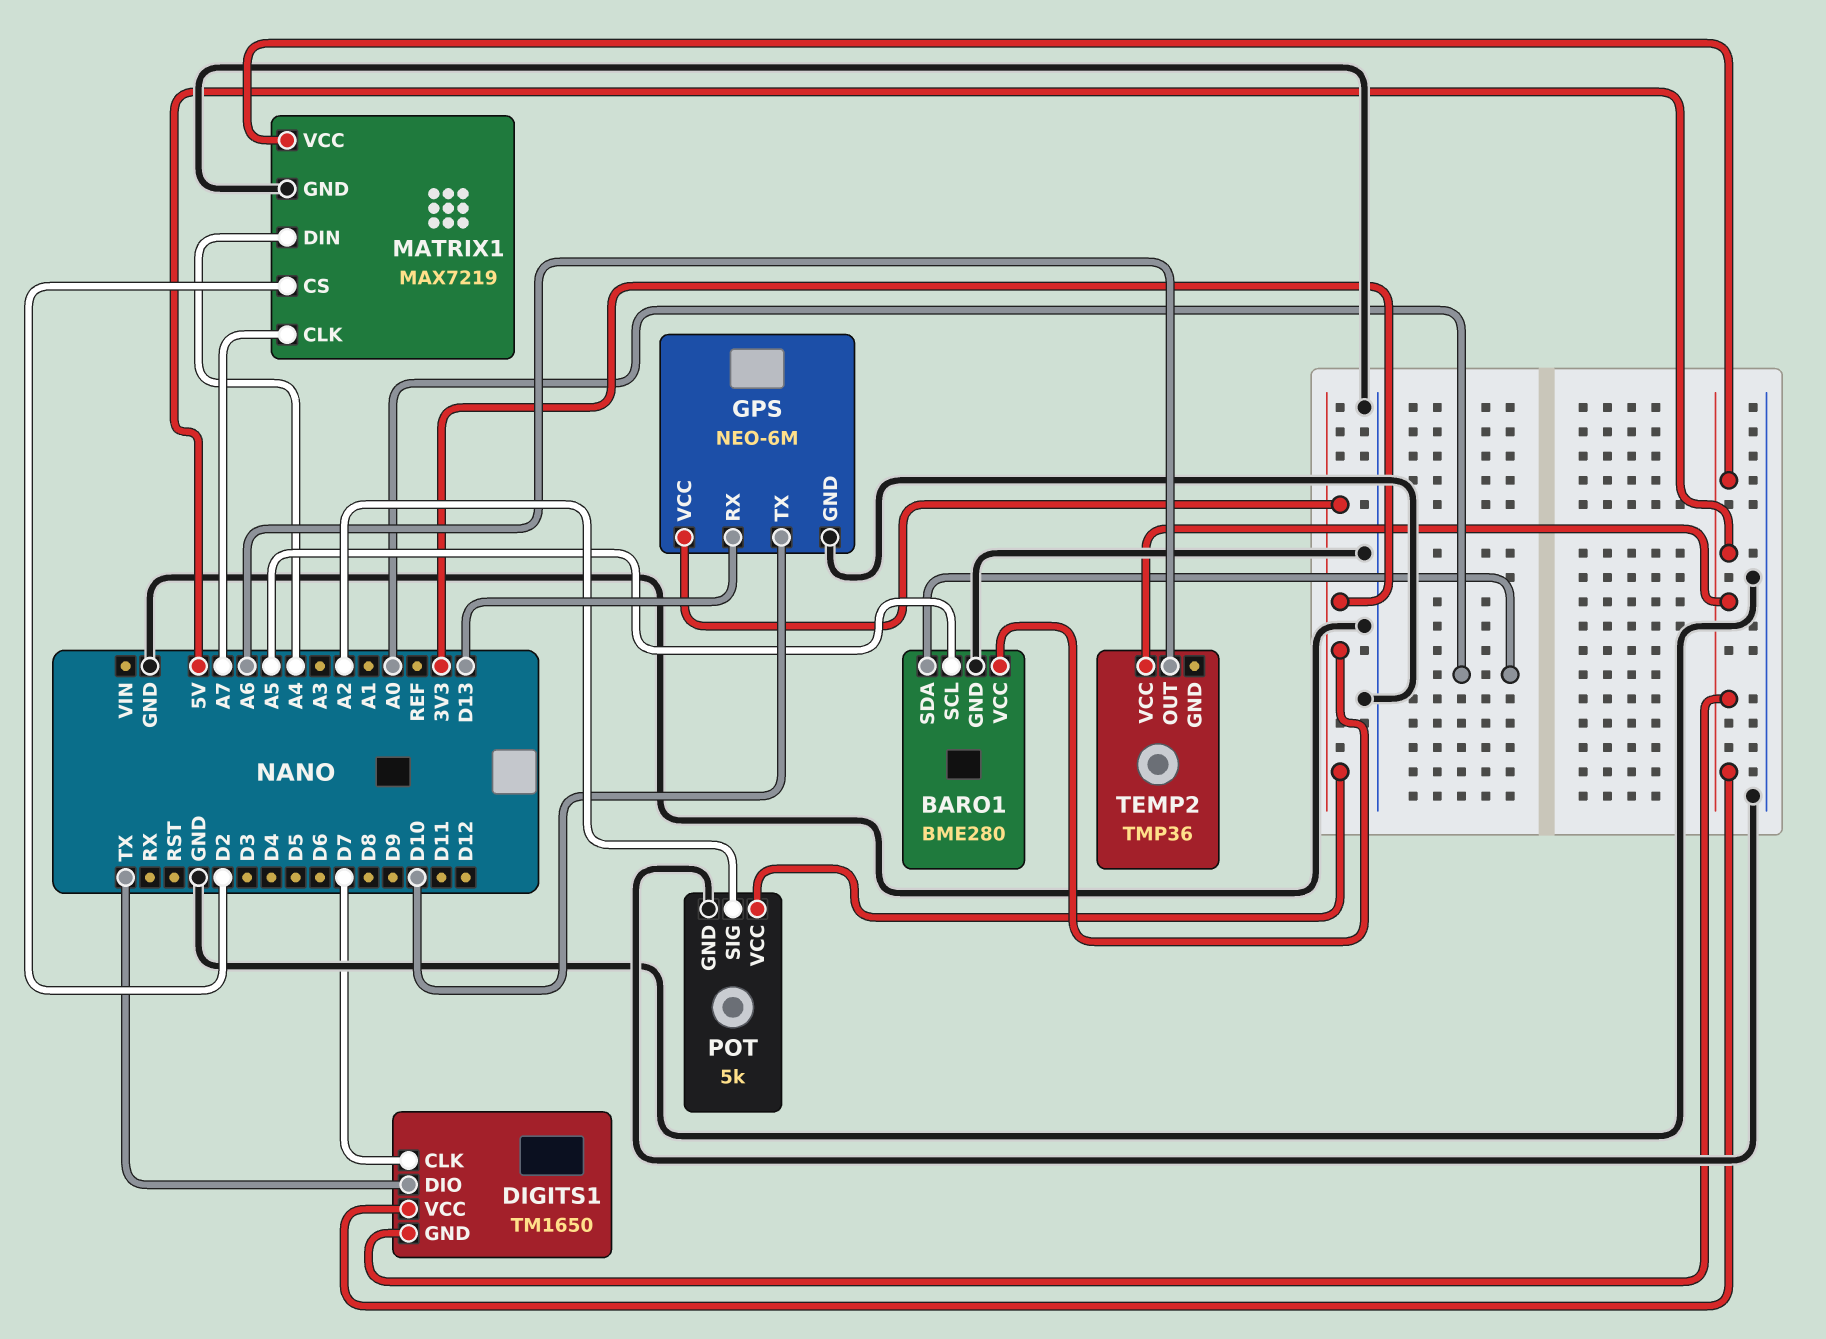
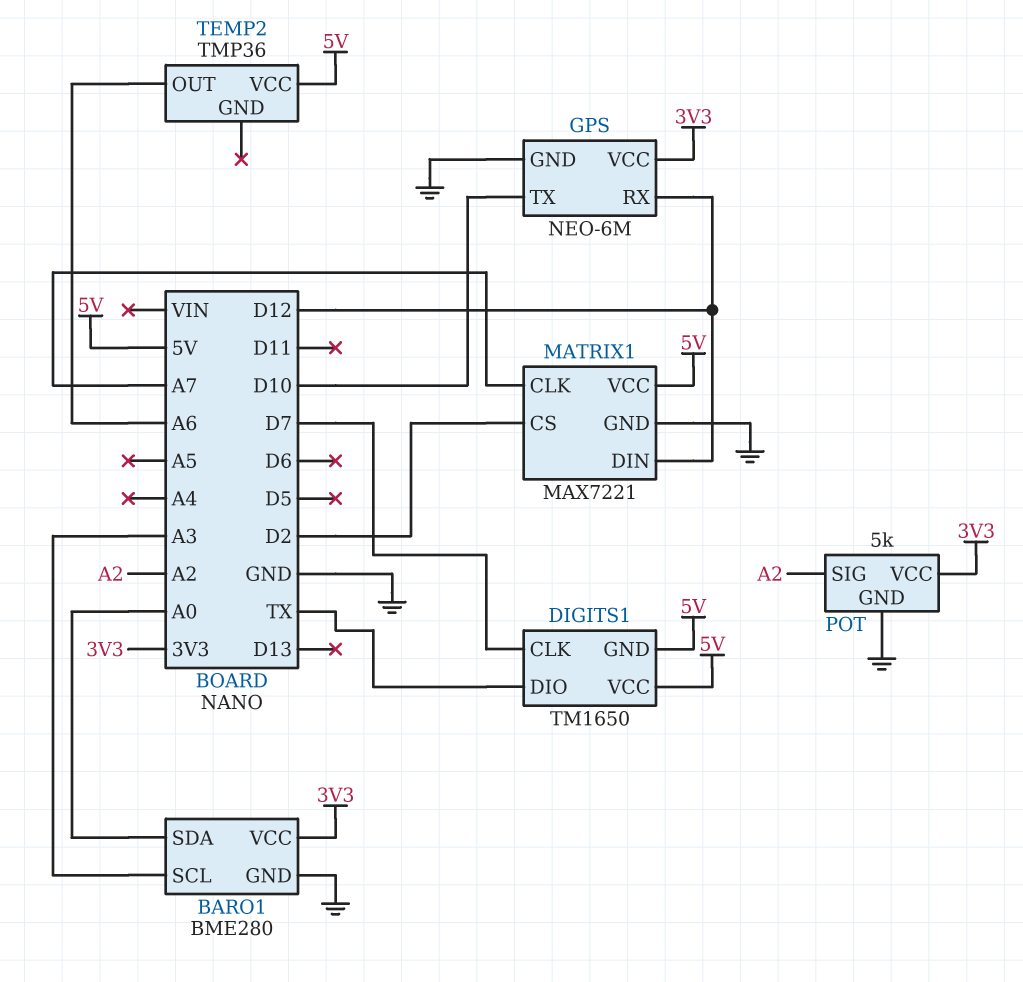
BARO1 pin SCL: A5 -> A3
GPS pin RX: D13 -> D12
MATRIX1: MAX7219 -> MAX7221
MATRIX1 pin DIN: A4 -> D12

